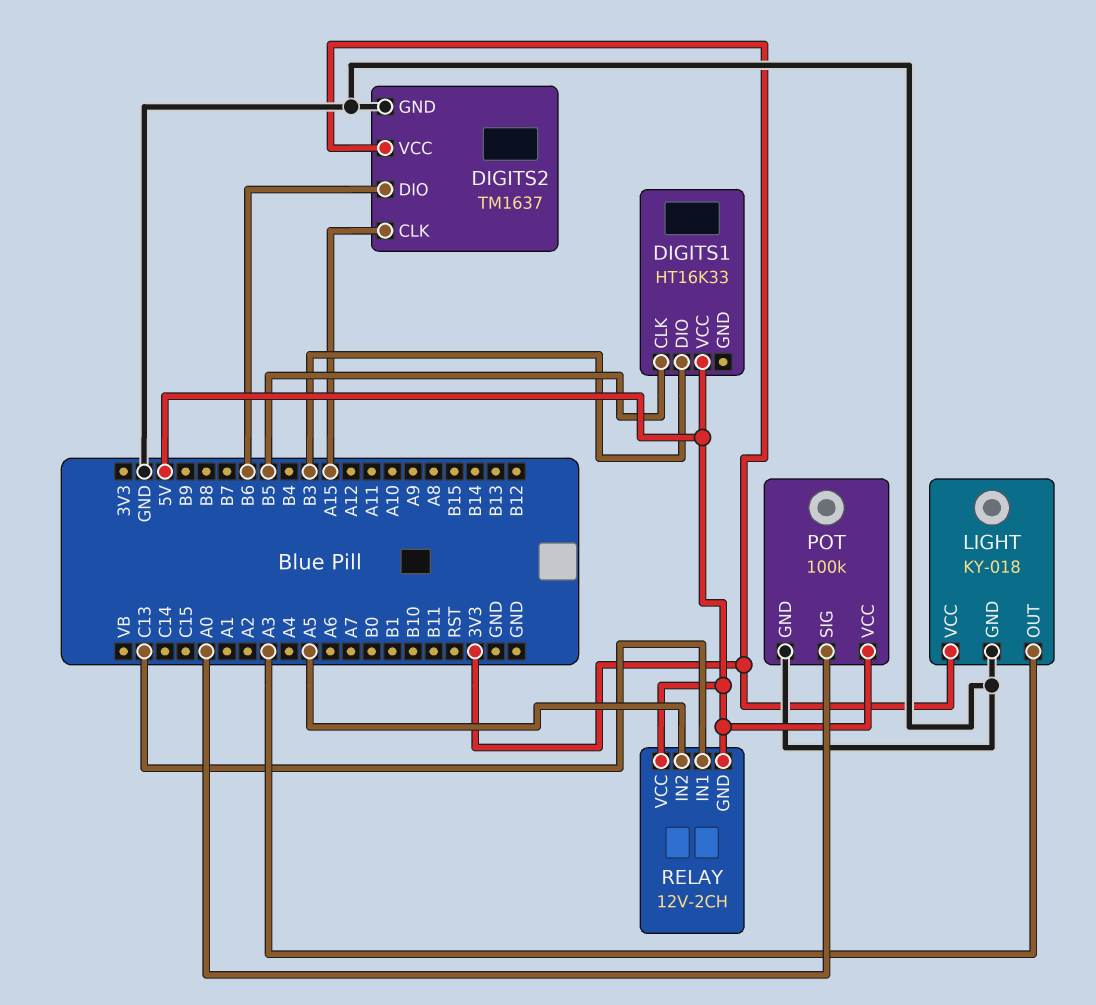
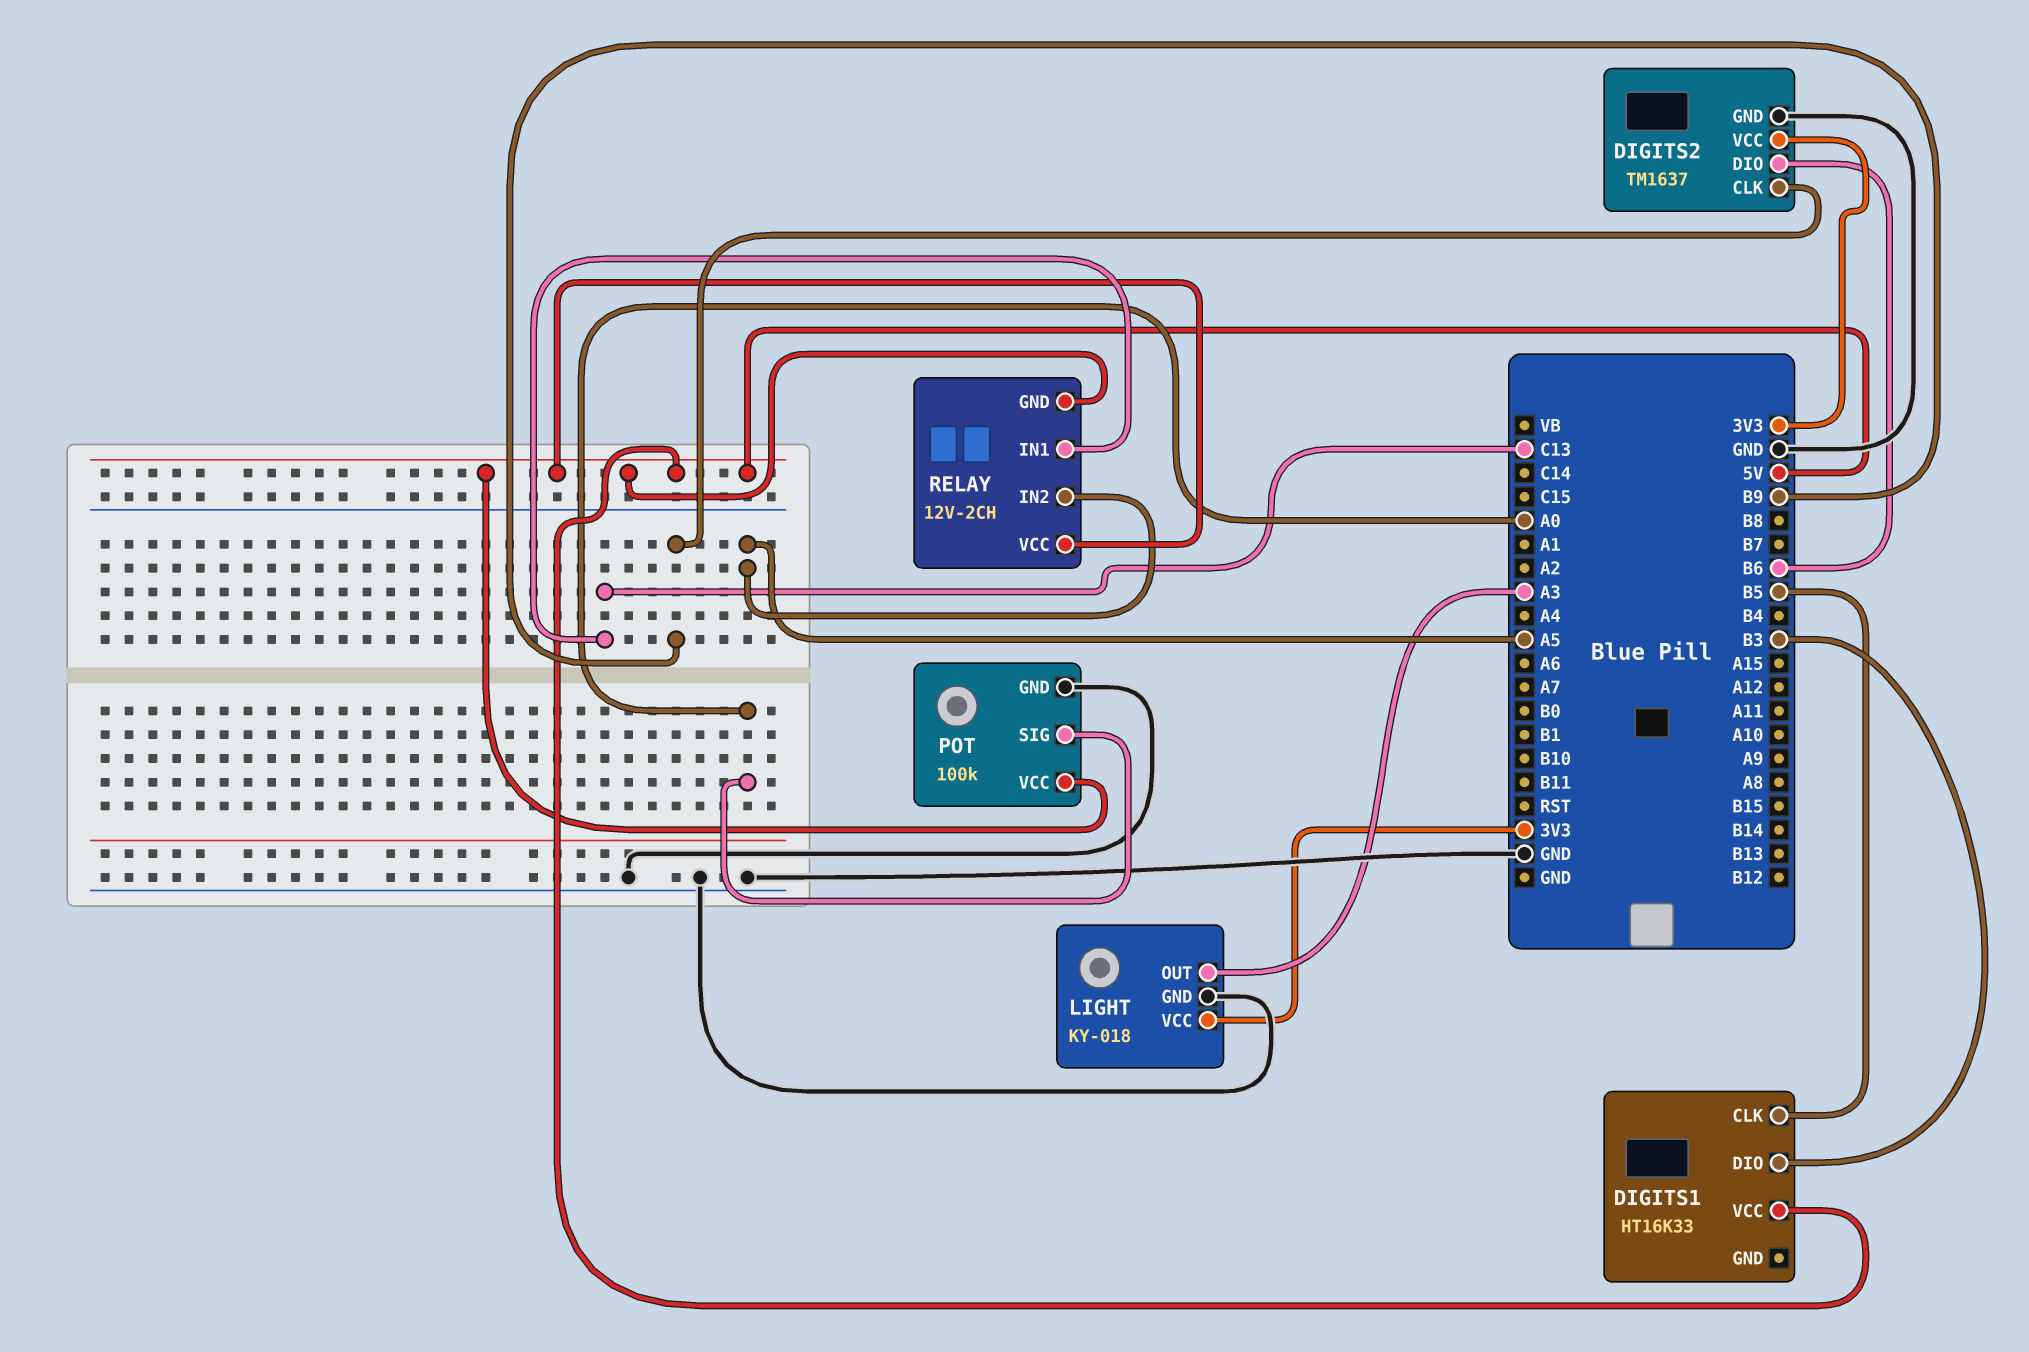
DIGITS2 pin CLK: A15 -> B9

